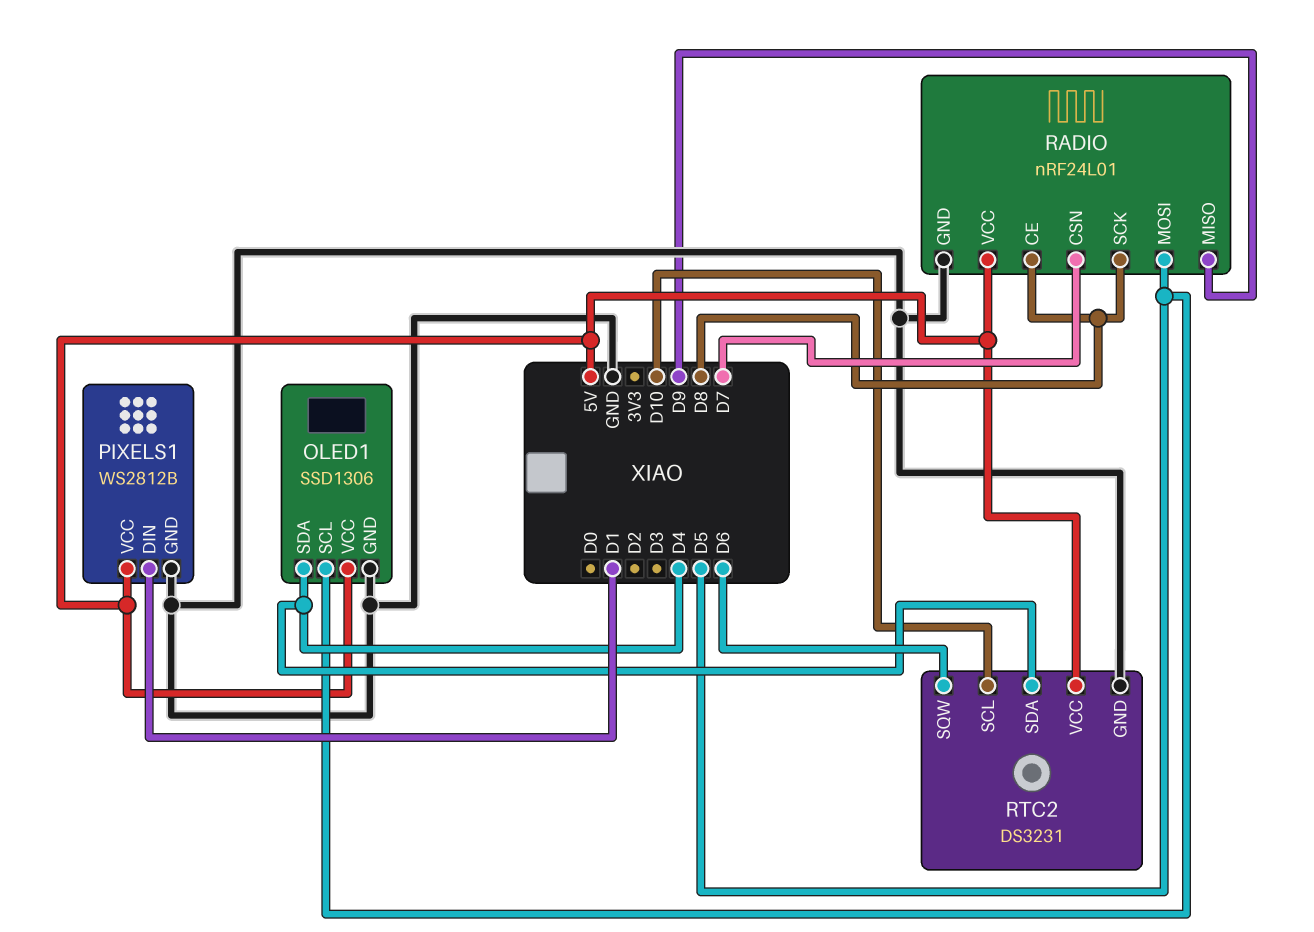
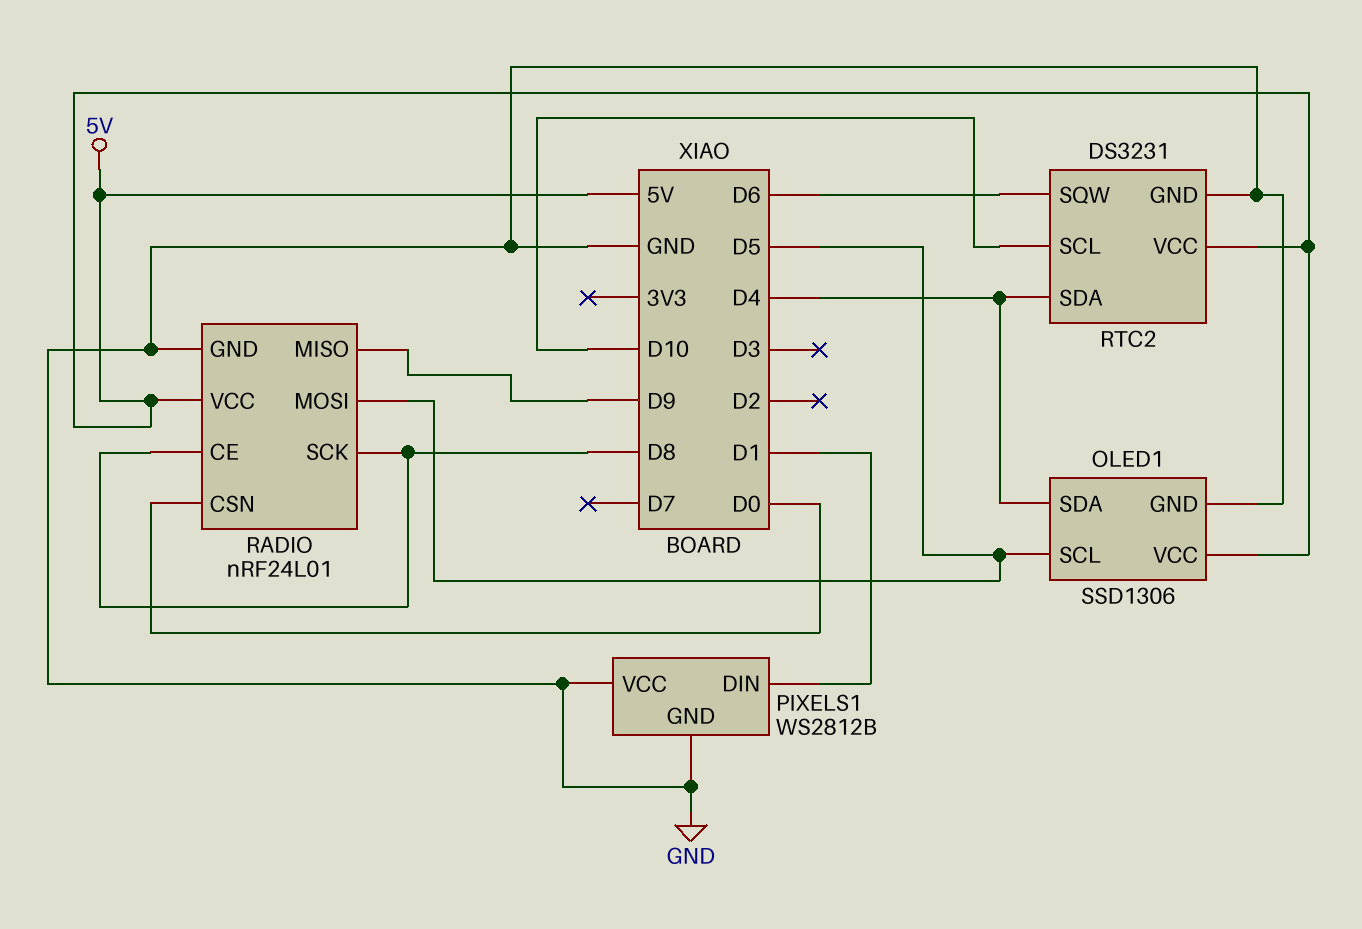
PIXELS1 pin VCC: 5V -> GND
RADIO pin CSN: D7 -> D0

